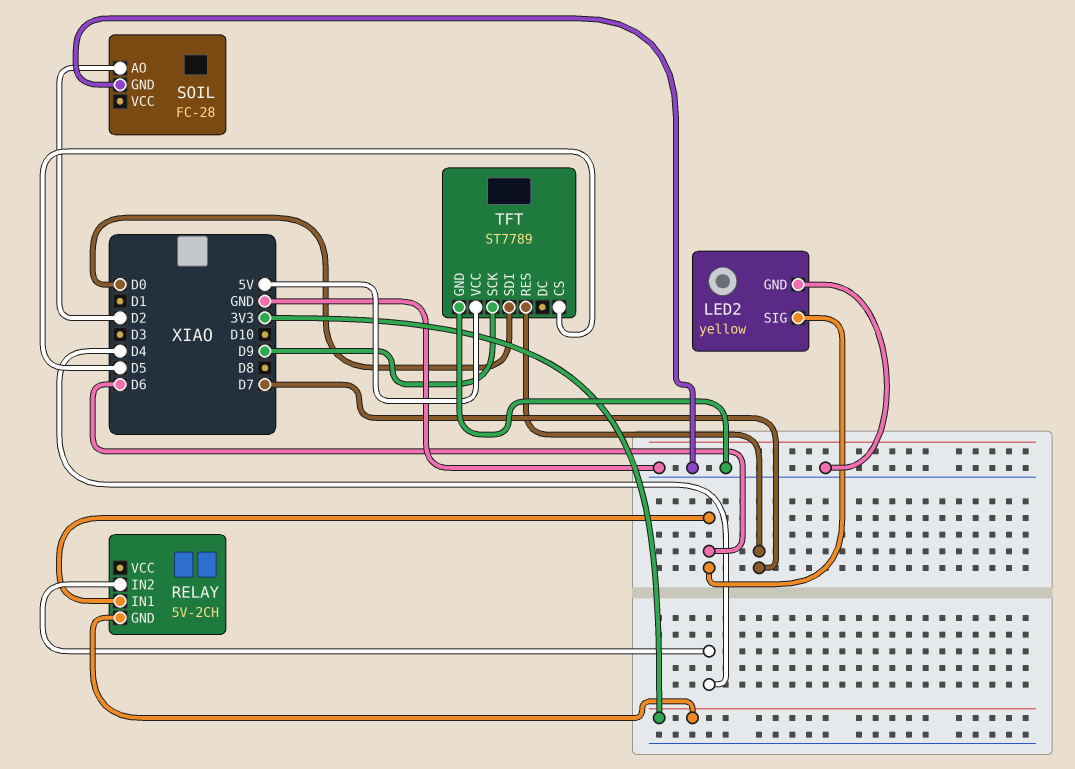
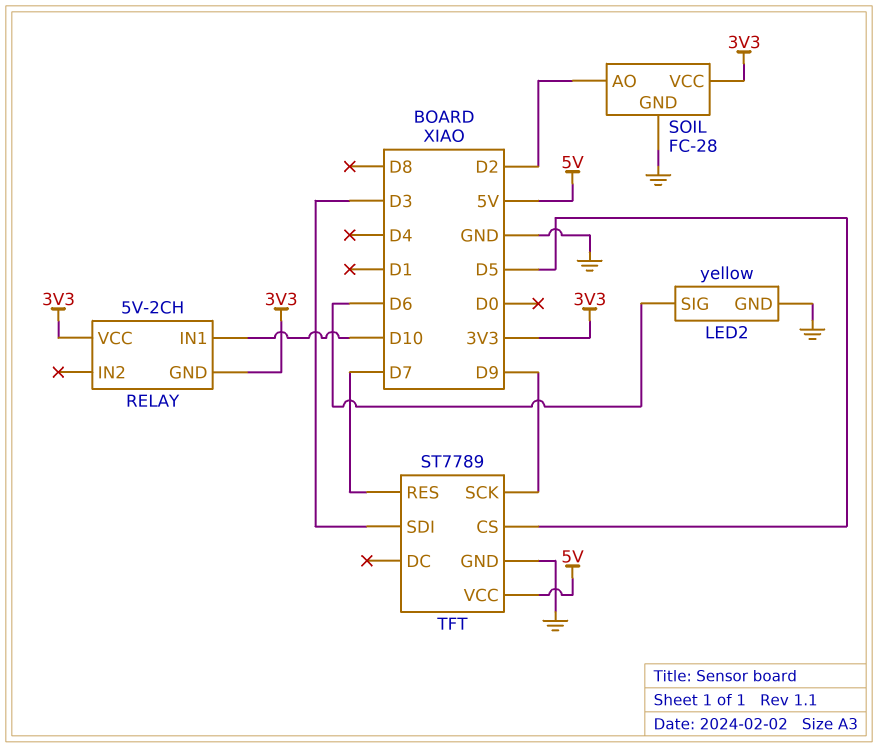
RELAY pin IN1: D6 -> D10
RELAY pin IN2: D4 -> none
RELAY pin VCC: none -> 3V3
SOIL pin VCC: none -> 3V3
TFT pin SDI: D0 -> D3

